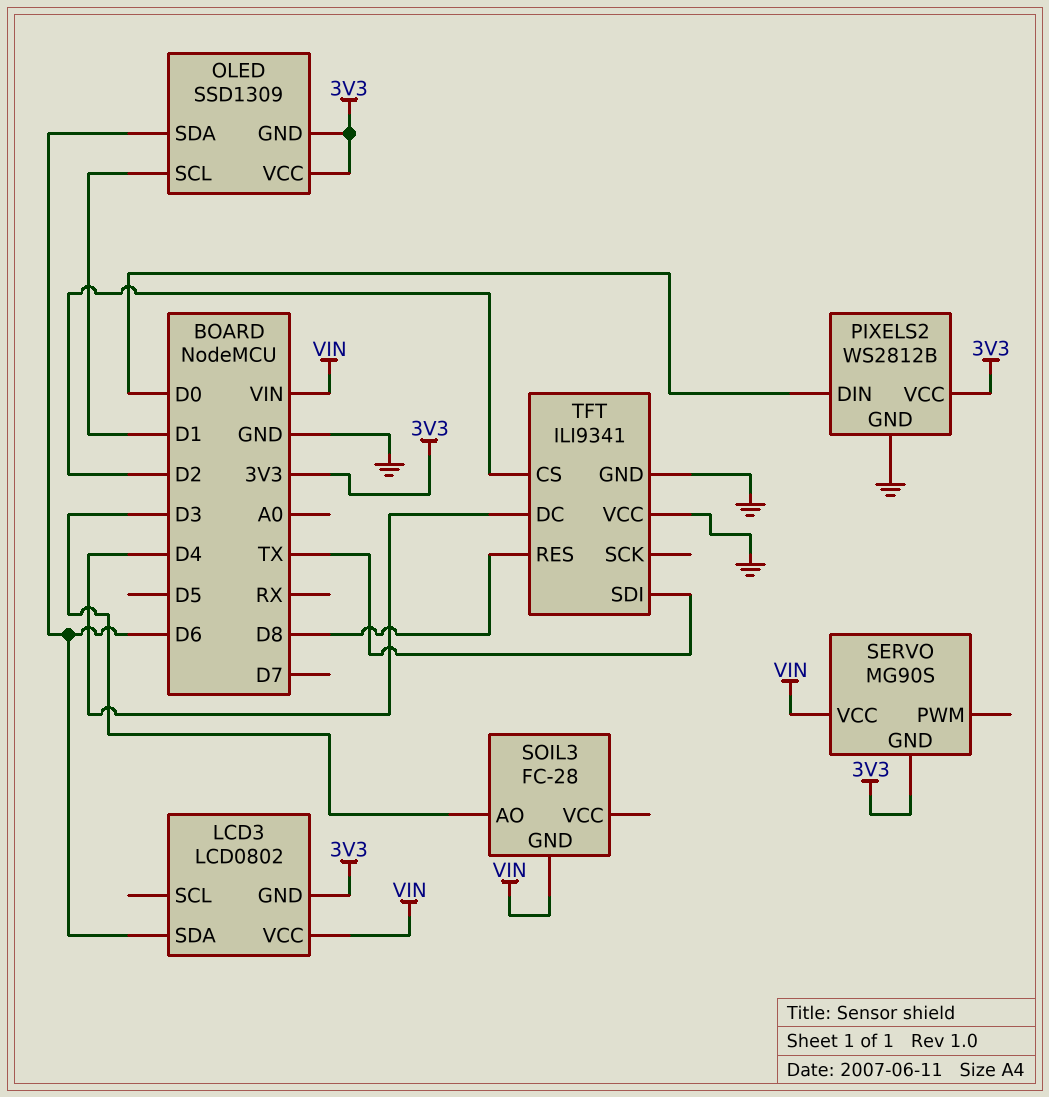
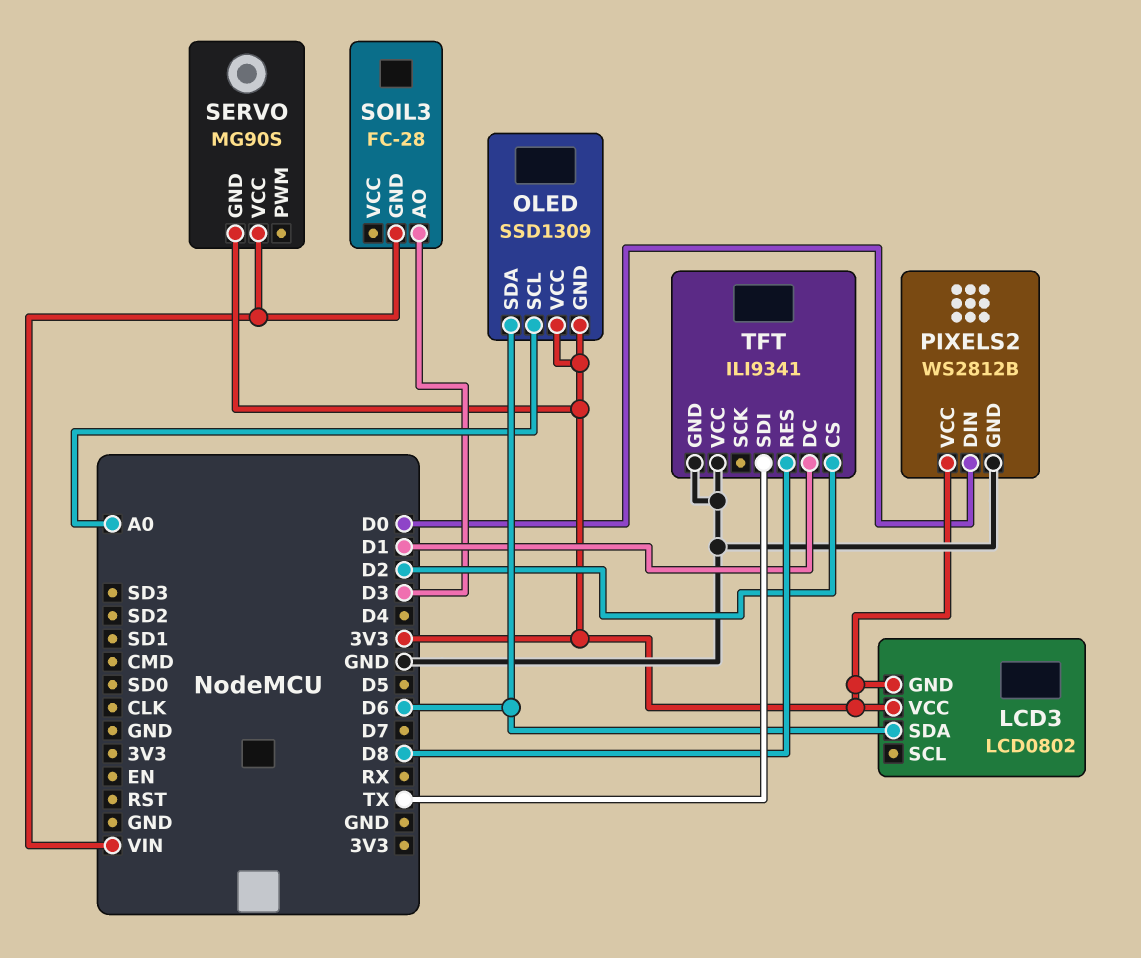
LCD3 pin VCC: VIN -> 3V3
OLED pin SCL: D1 -> A0
TFT pin DC: D4 -> D1

